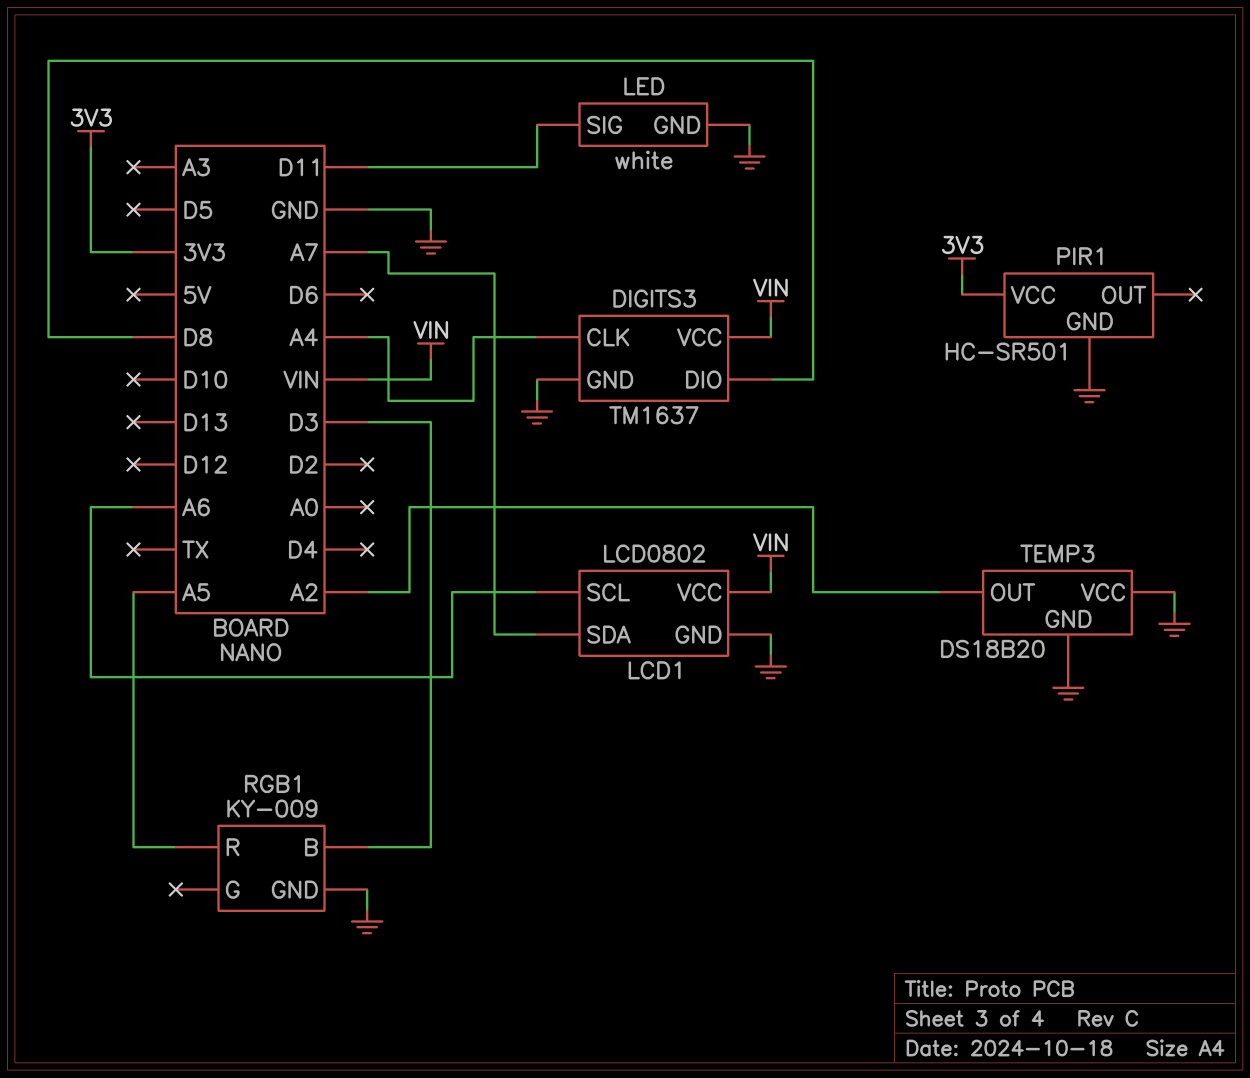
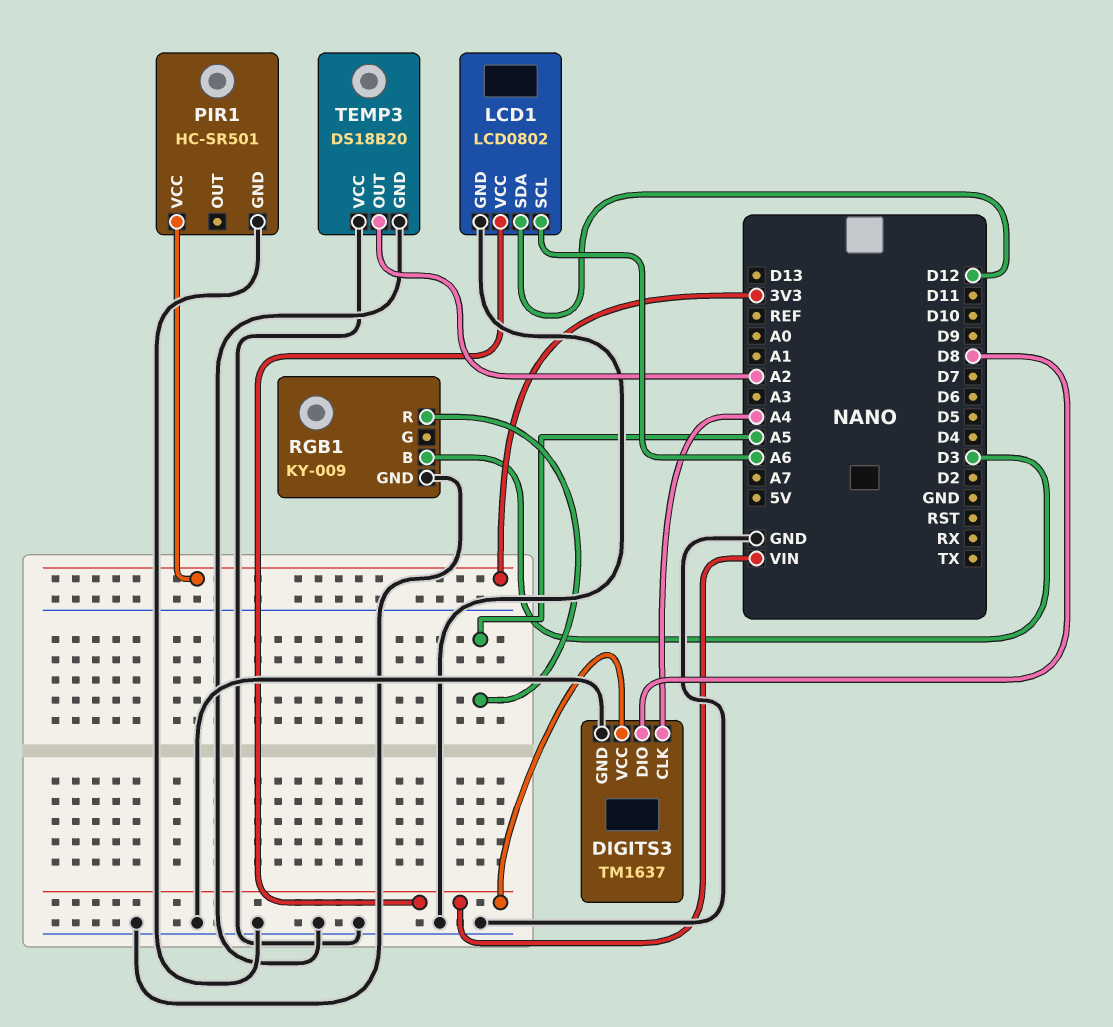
LCD1 pin SDA: A7 -> D12
LED: white -> none
LED pin GND: GND -> none
LED pin SIG: D11 -> none

